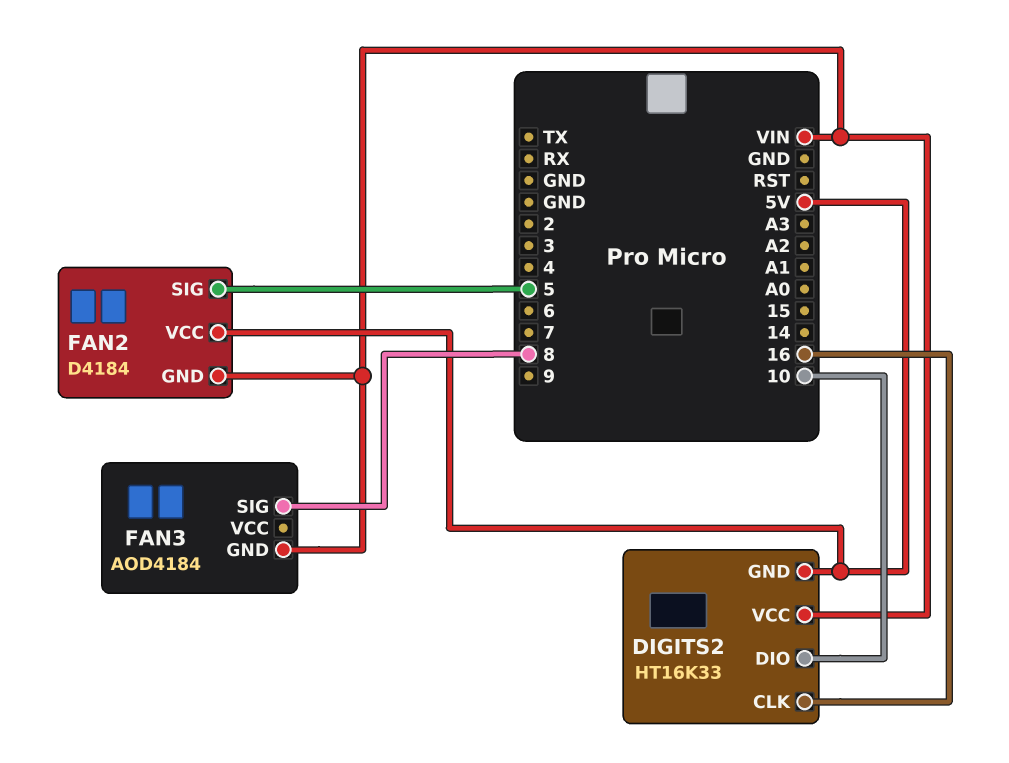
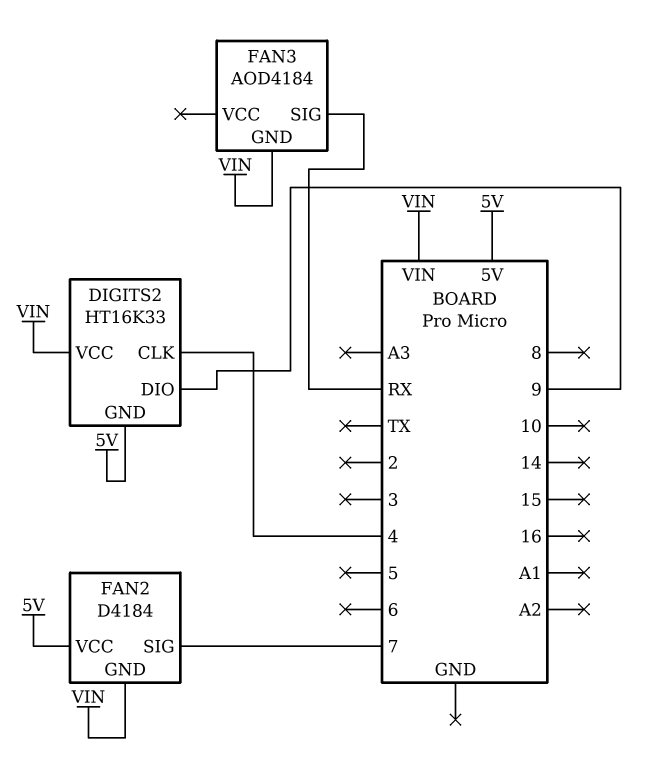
DIGITS2 pin CLK: 16 -> 4
DIGITS2 pin DIO: 10 -> 9
FAN2 pin SIG: 5 -> 7
FAN3 pin SIG: 8 -> RX

